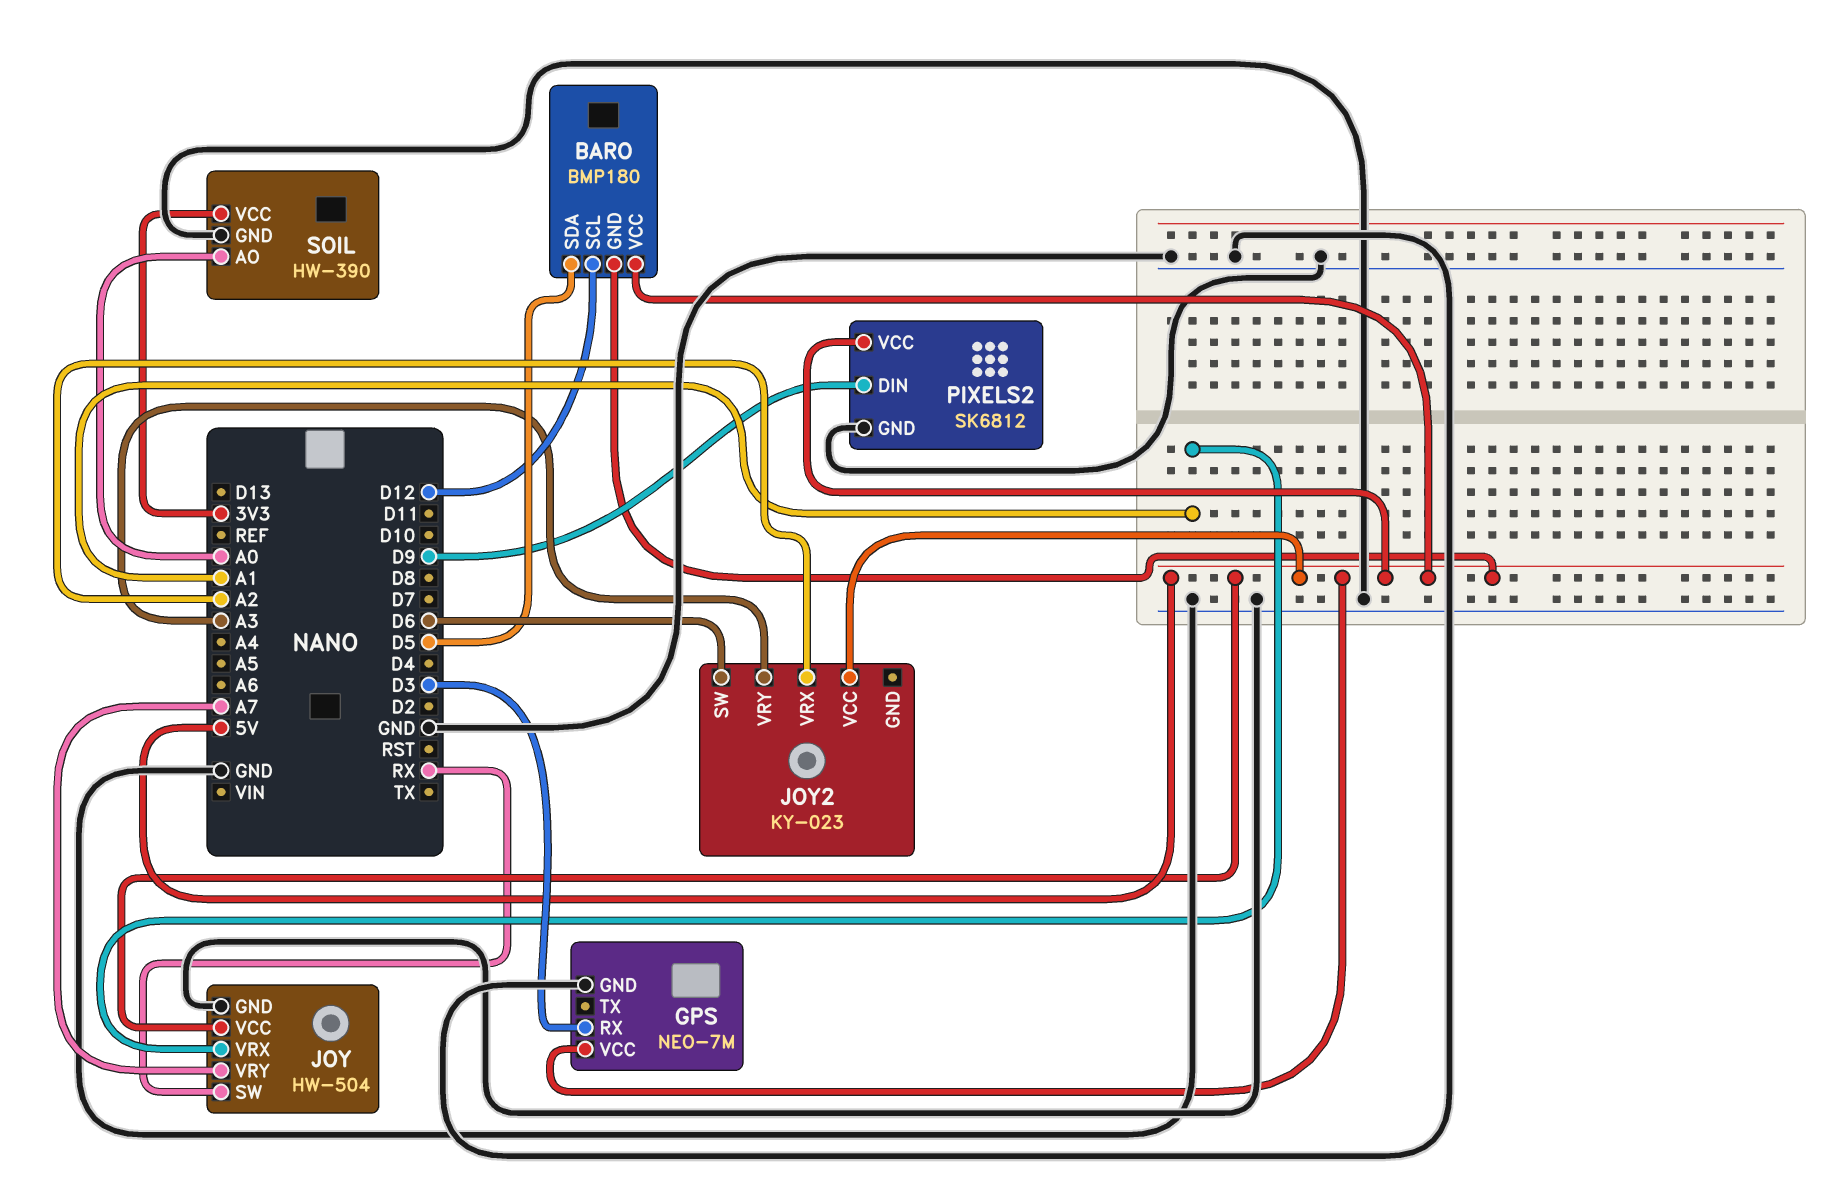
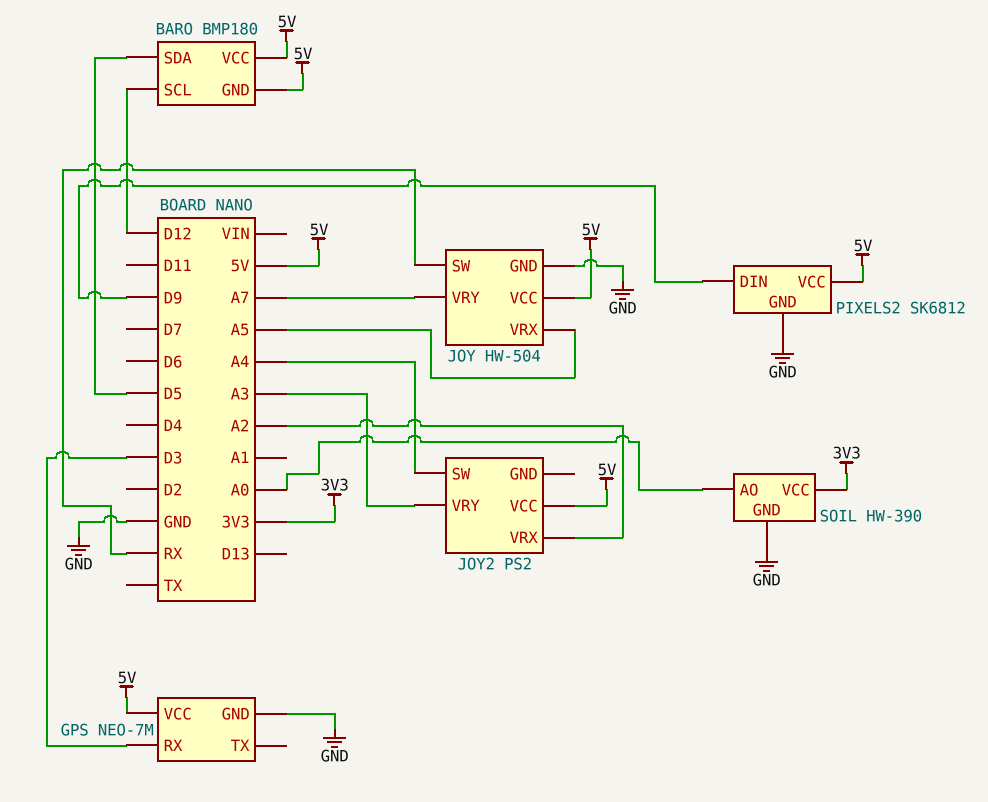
JOY pin VRX: A1 -> A5
JOY2: KY-023 -> PS2
JOY2 pin SW: D6 -> A4

